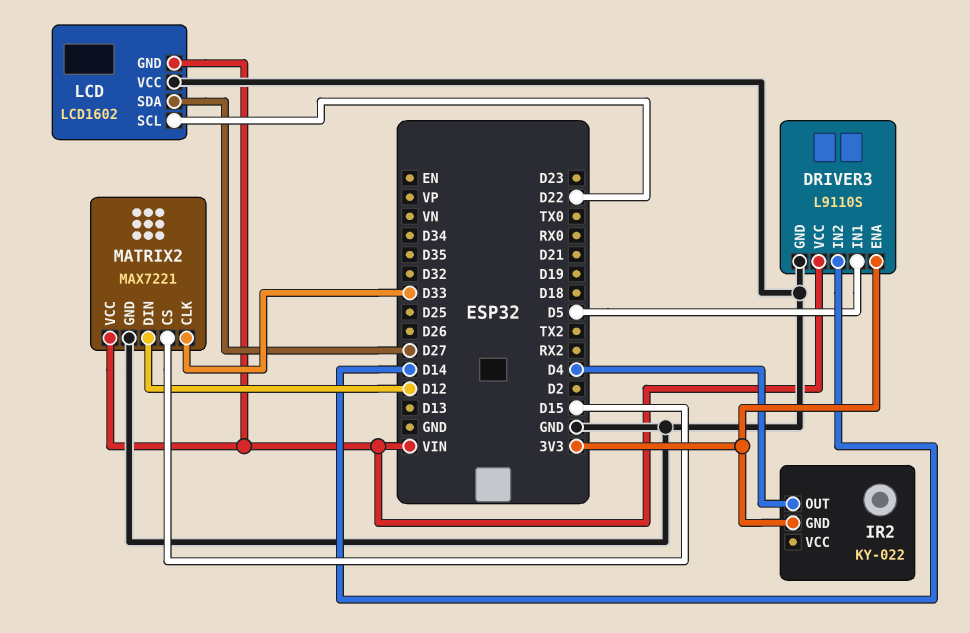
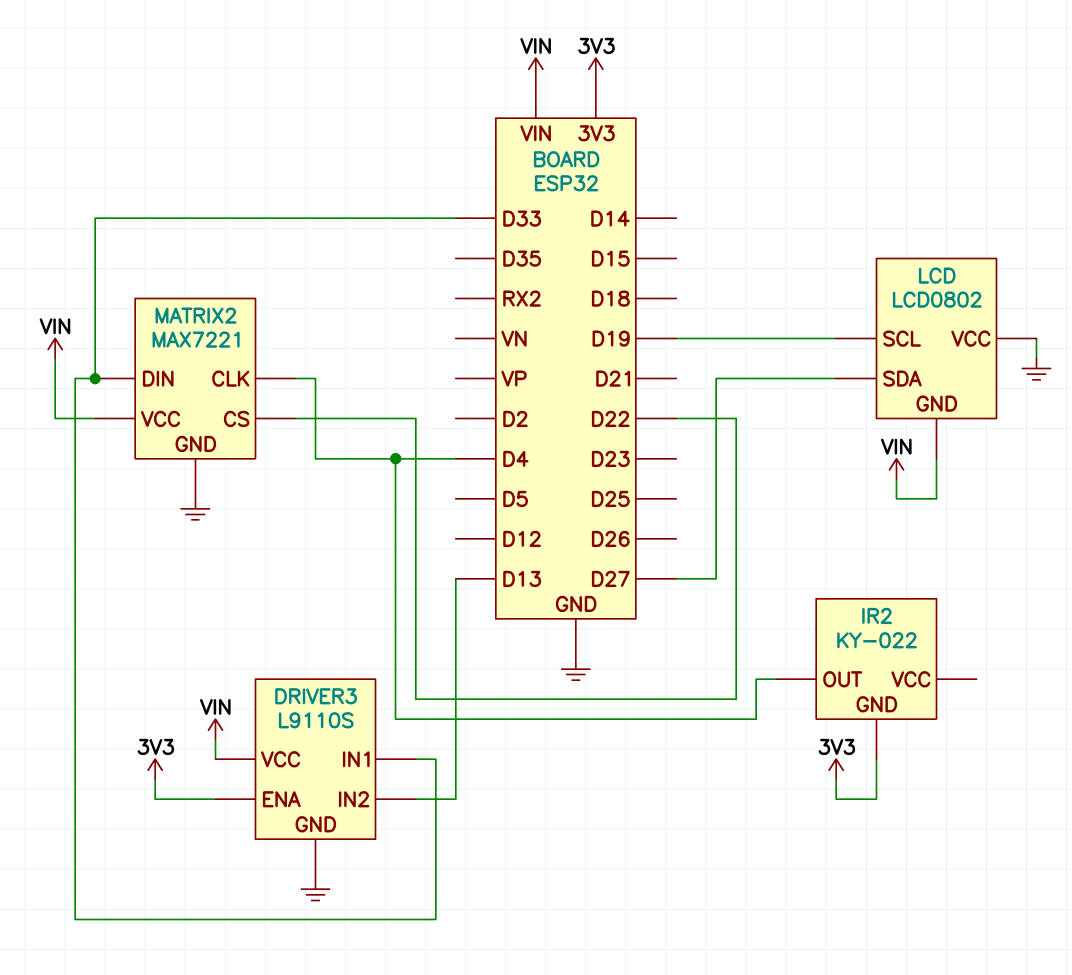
DRIVER3 pin IN1: D5 -> D33
DRIVER3 pin IN2: D14 -> D13
LCD: LCD1602 -> LCD0802
LCD pin SCL: D22 -> D19
MATRIX2 pin CLK: D33 -> D4
MATRIX2 pin CS: D15 -> D22
MATRIX2 pin DIN: D12 -> D33

